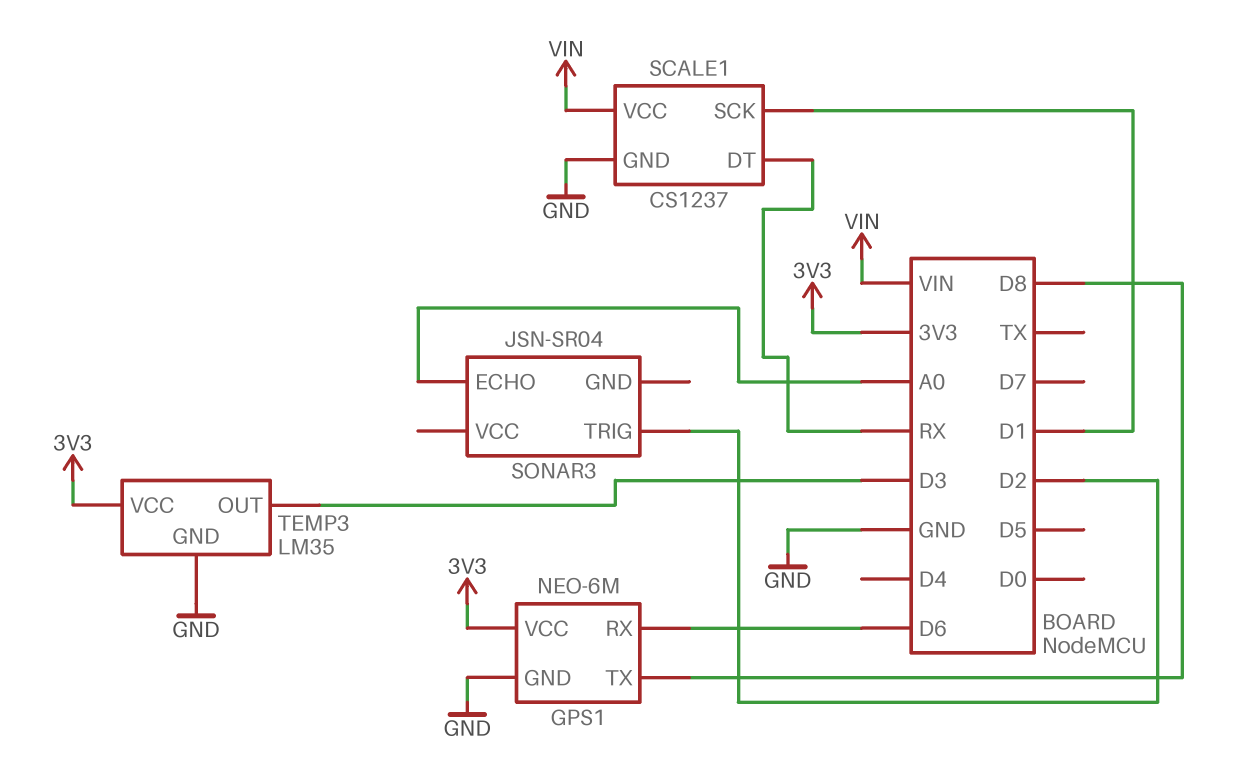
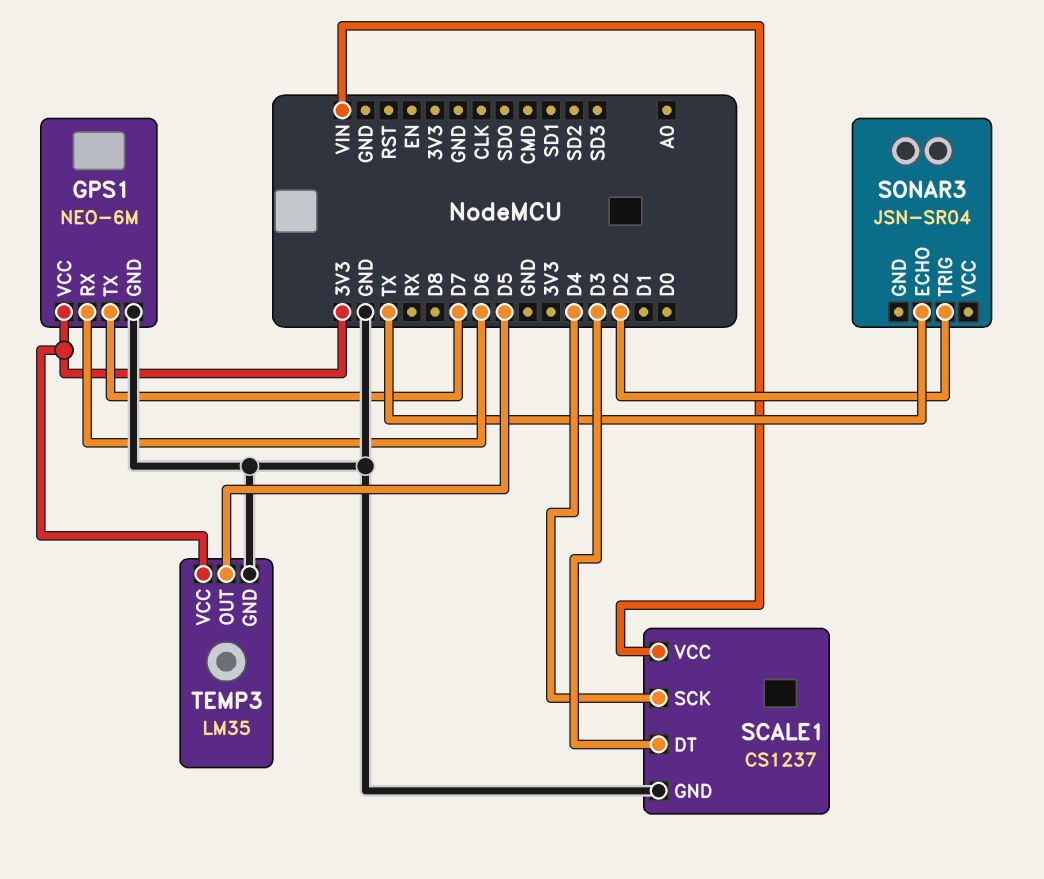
GPS1 pin TX: D8 -> D7
SCALE1 pin DT: RX -> D3
SCALE1 pin SCK: D1 -> D4
SONAR3 pin ECHO: A0 -> TX
TEMP3 pin OUT: D3 -> D5

